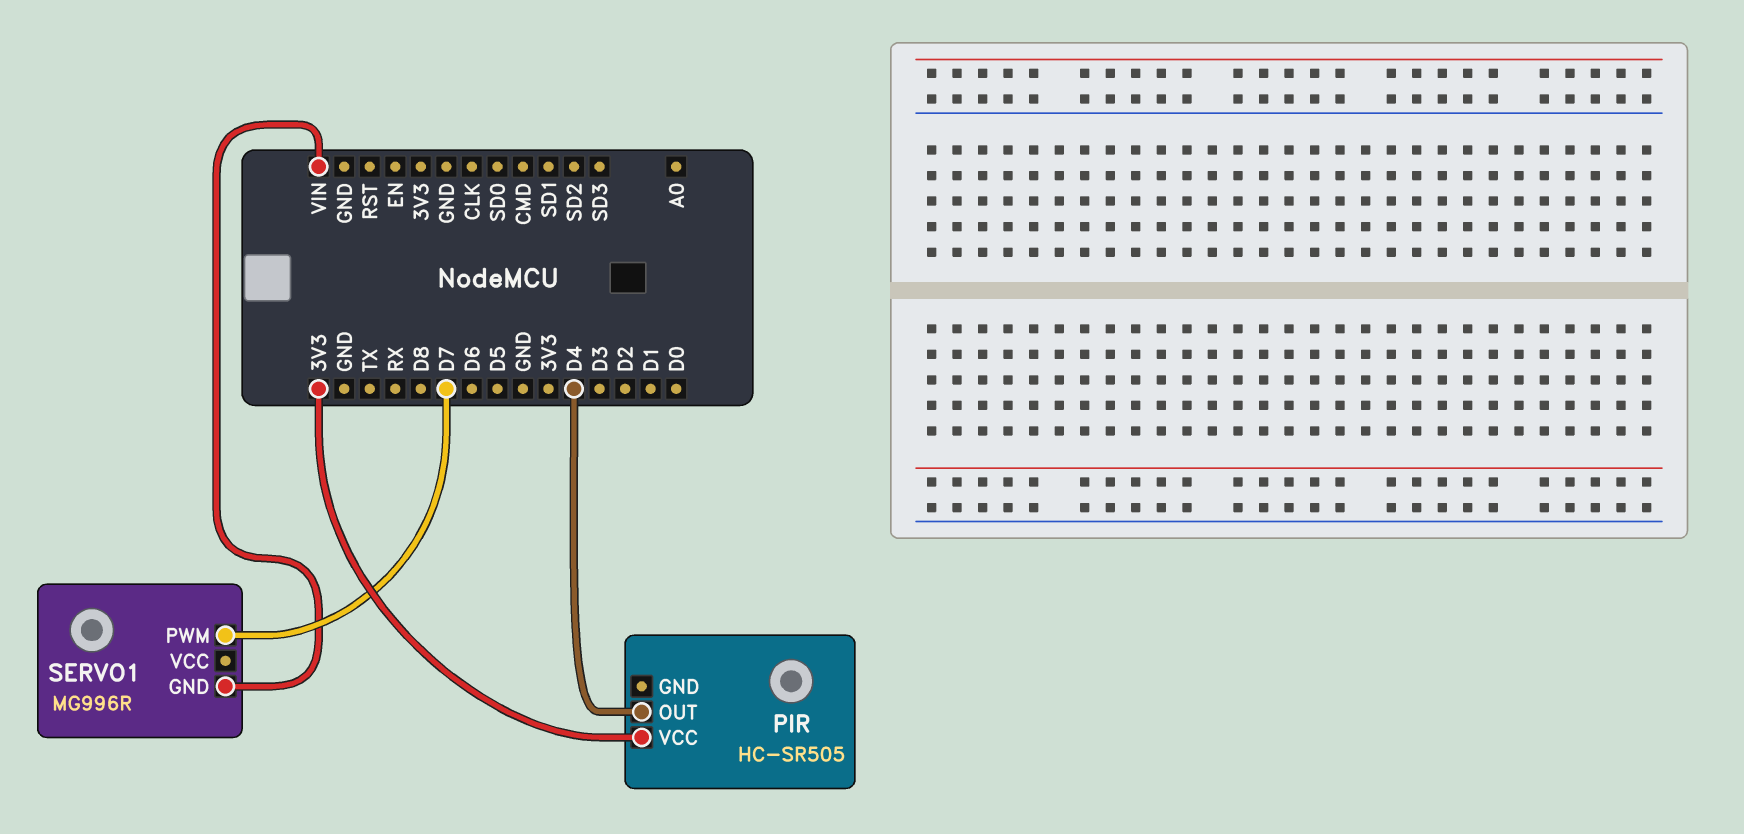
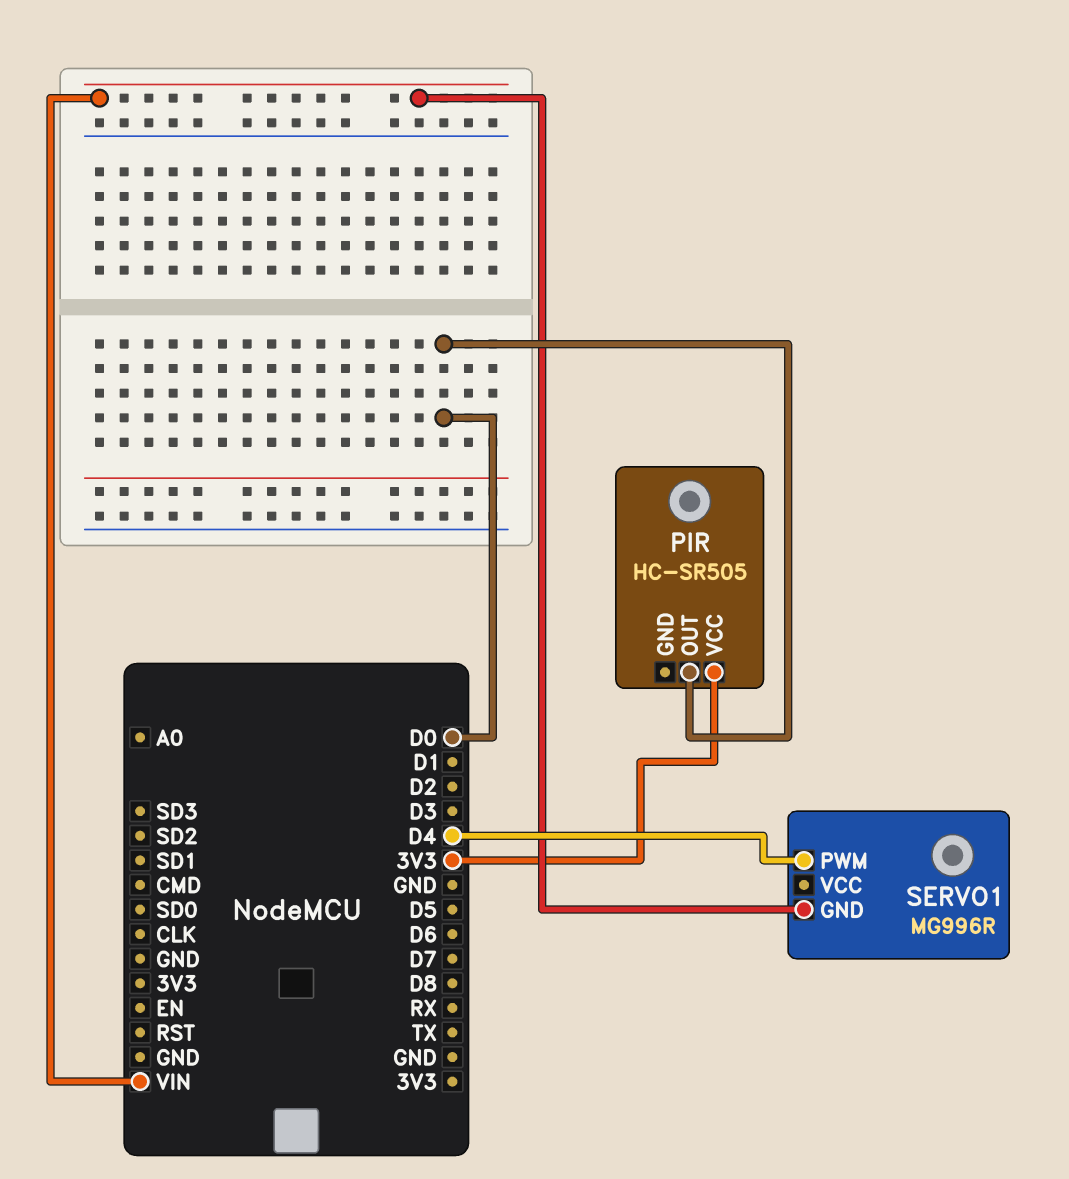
PIR pin OUT: D4 -> D0
SERVO1 pin PWM: D7 -> D4

